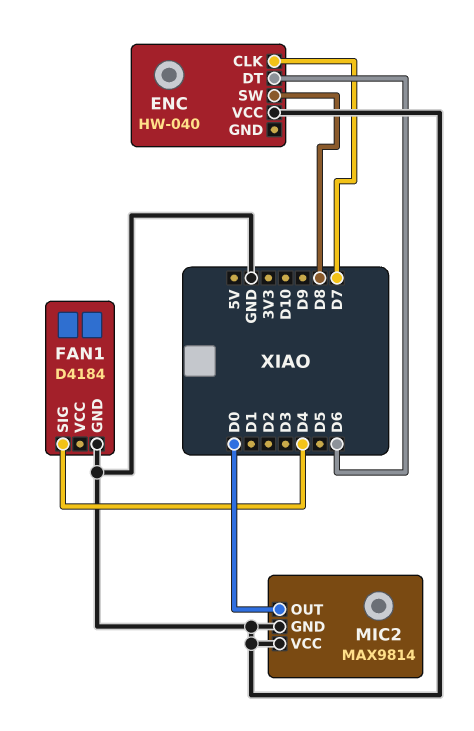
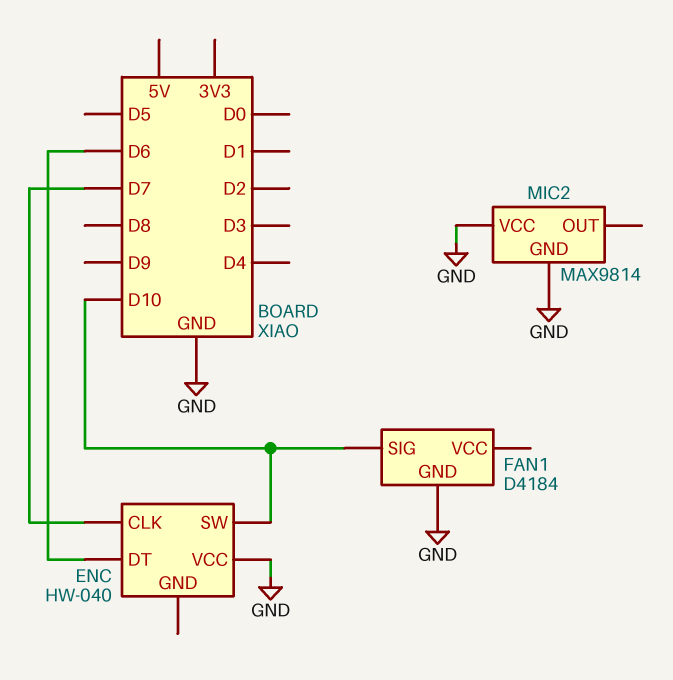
ENC pin SW: D8 -> D10
FAN1 pin SIG: D4 -> D10
MIC2 pin OUT: D0 -> none

